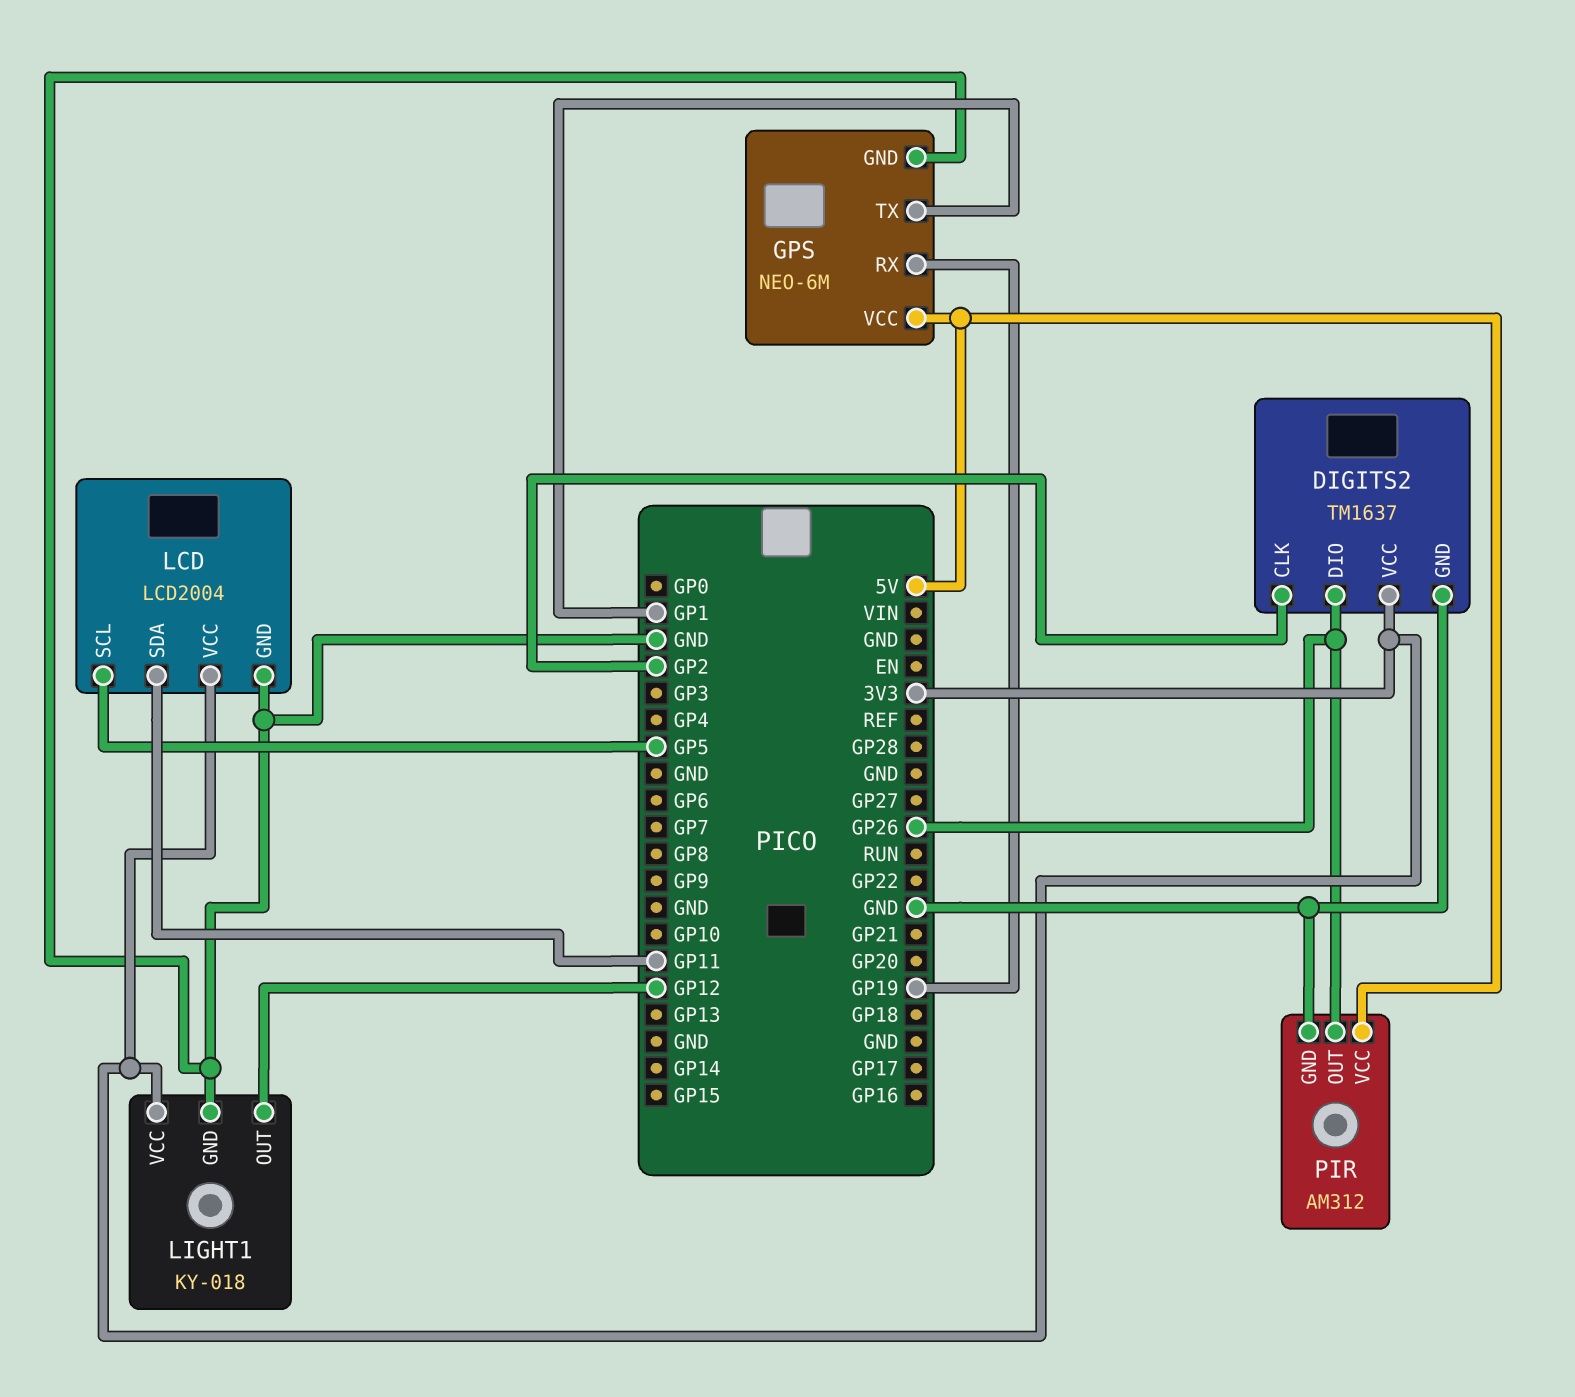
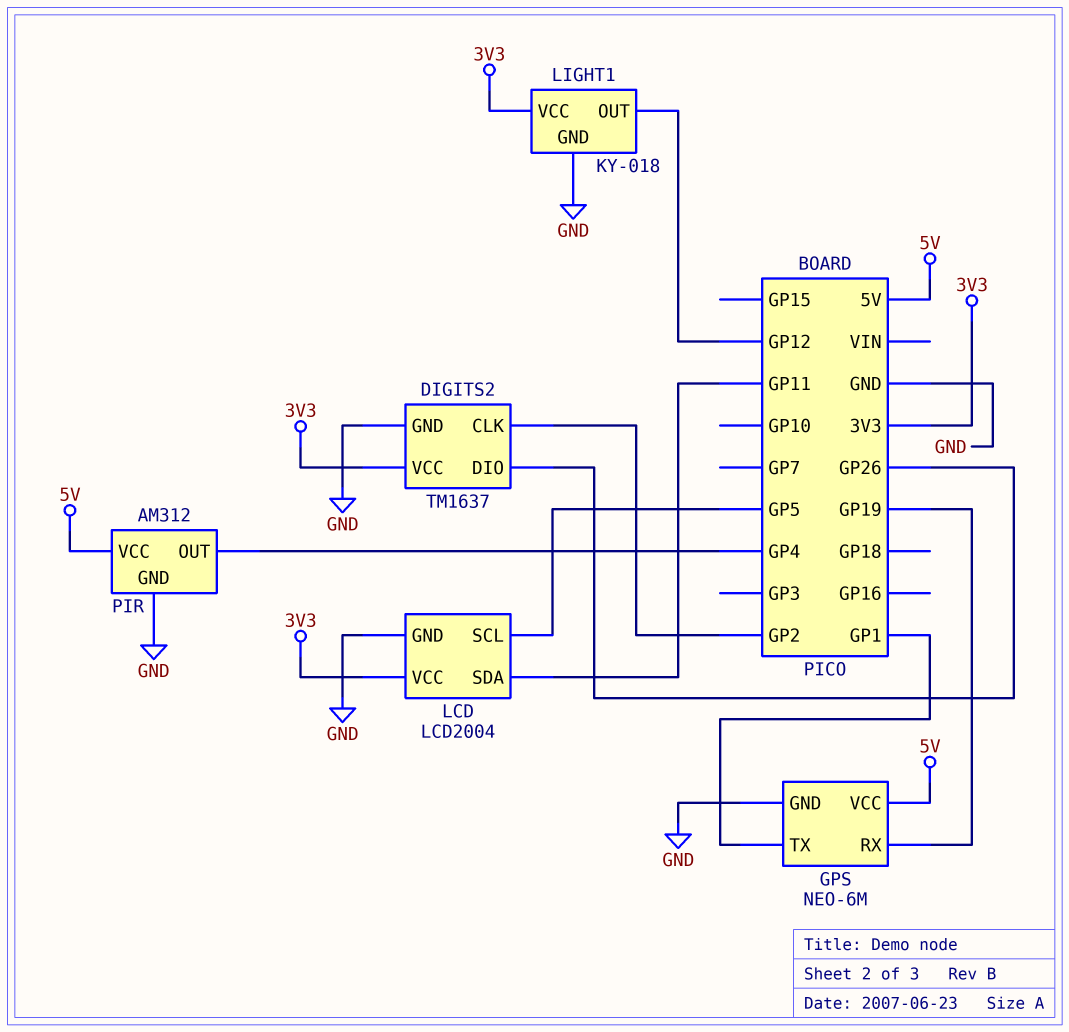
PIR pin OUT: GP26 -> GP4

